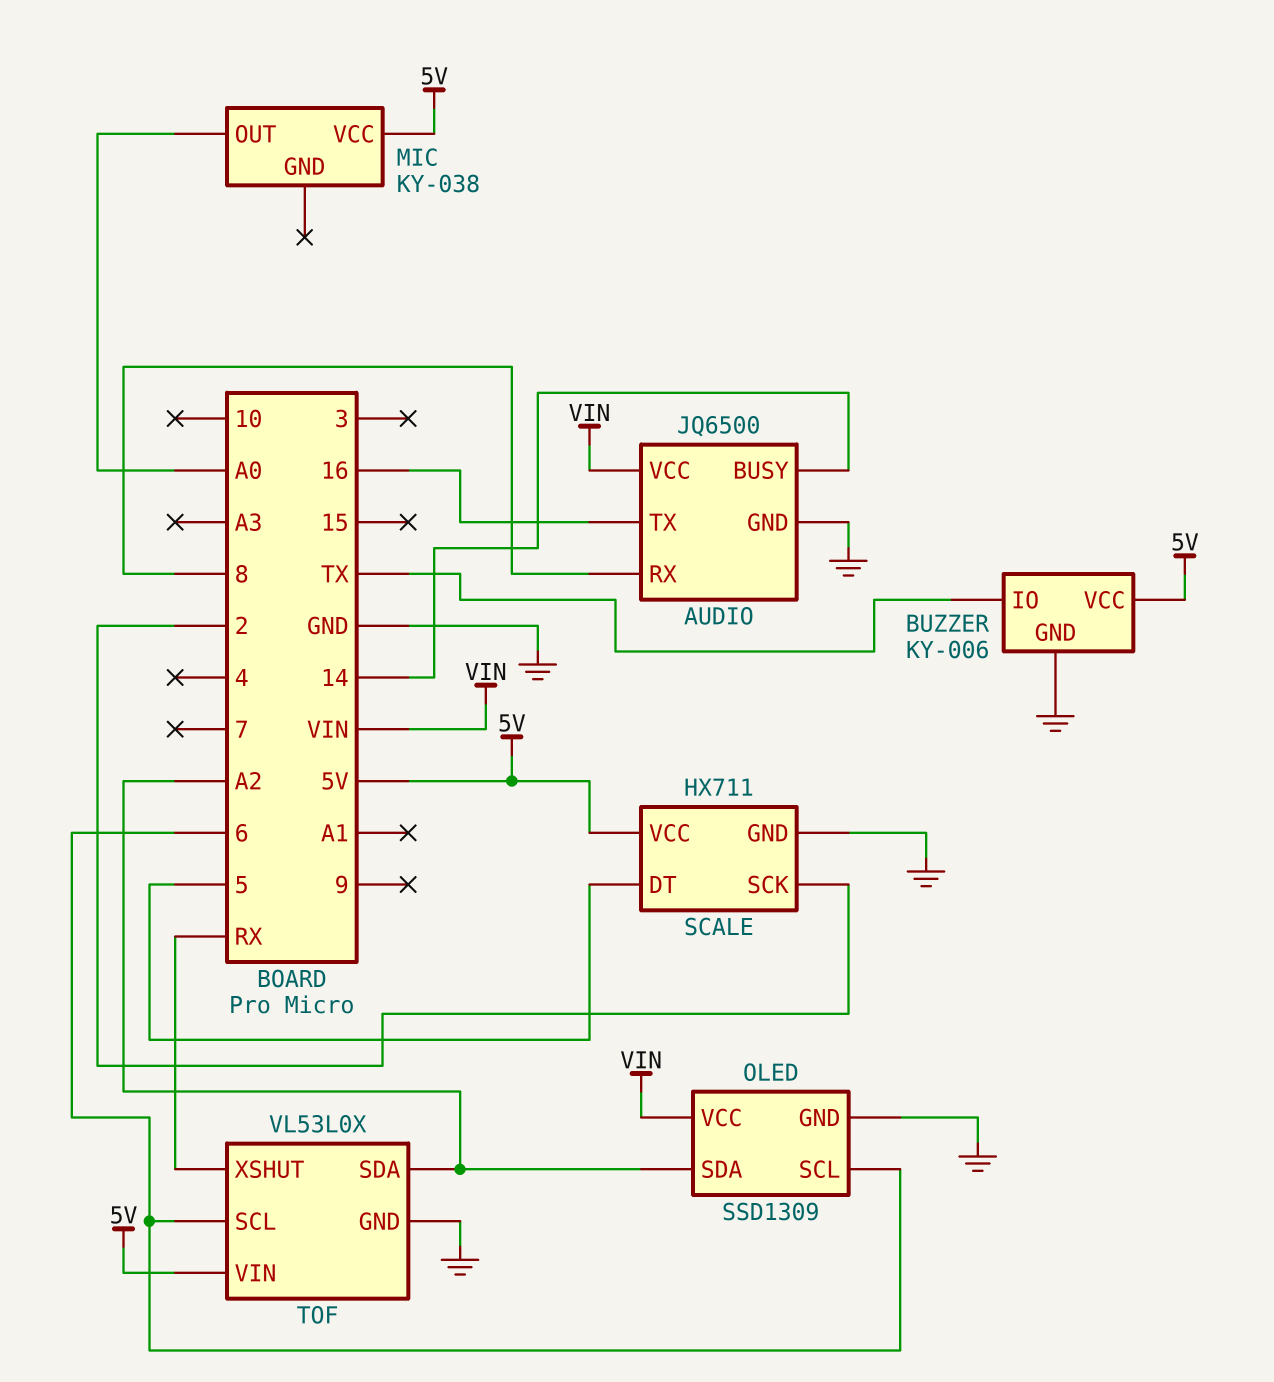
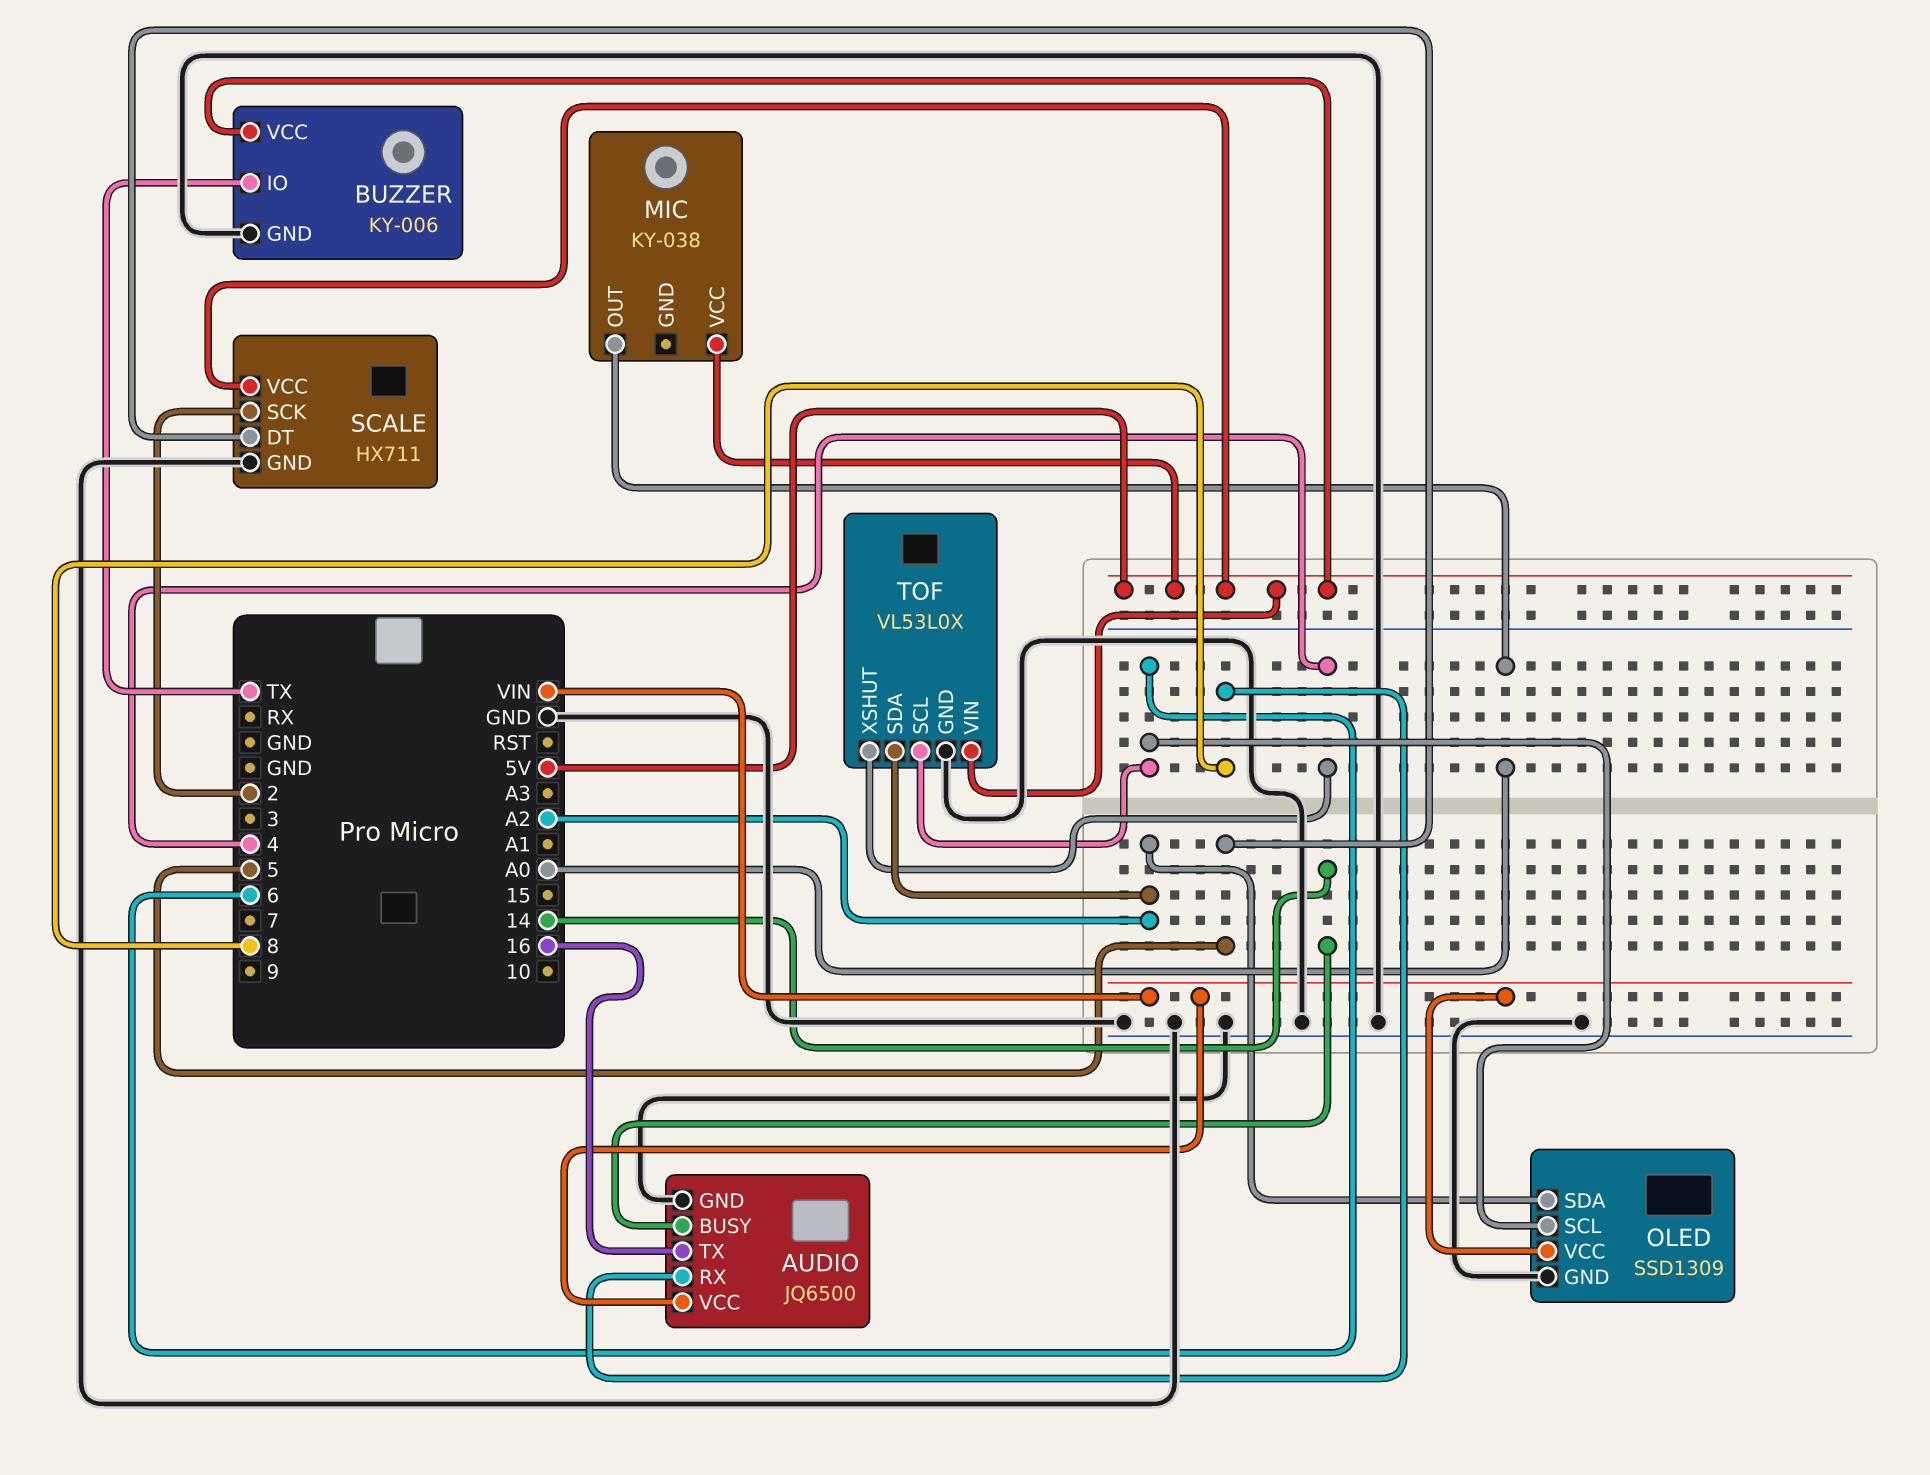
TOF pin XSHUT: RX -> 4

